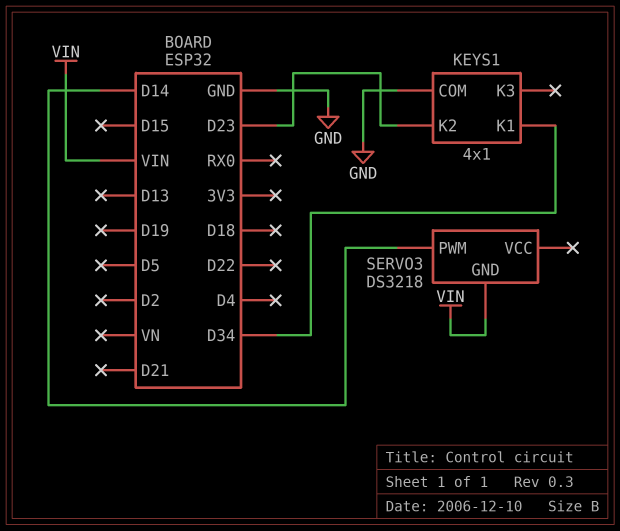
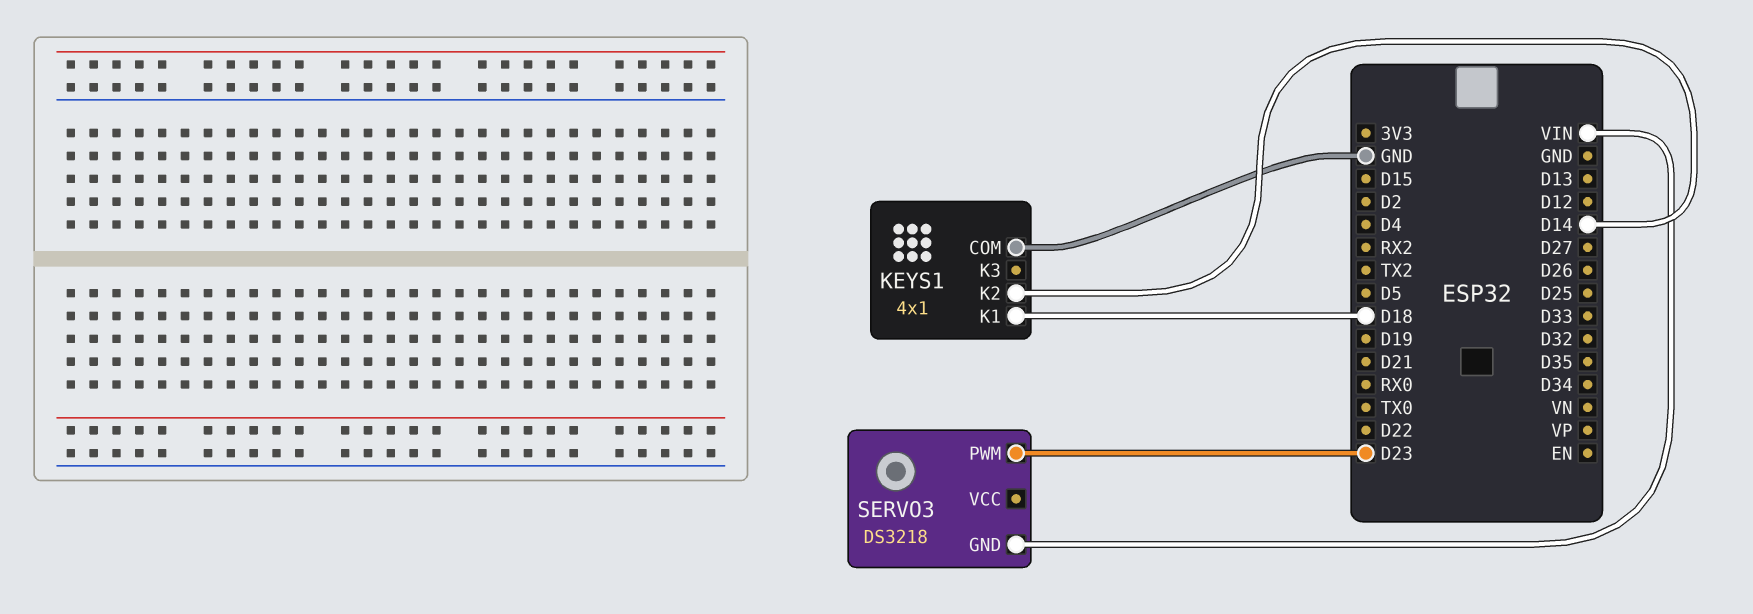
KEYS1 pin K1: D34 -> D18
KEYS1 pin K2: D23 -> D14
SERVO3 pin PWM: D14 -> D23

